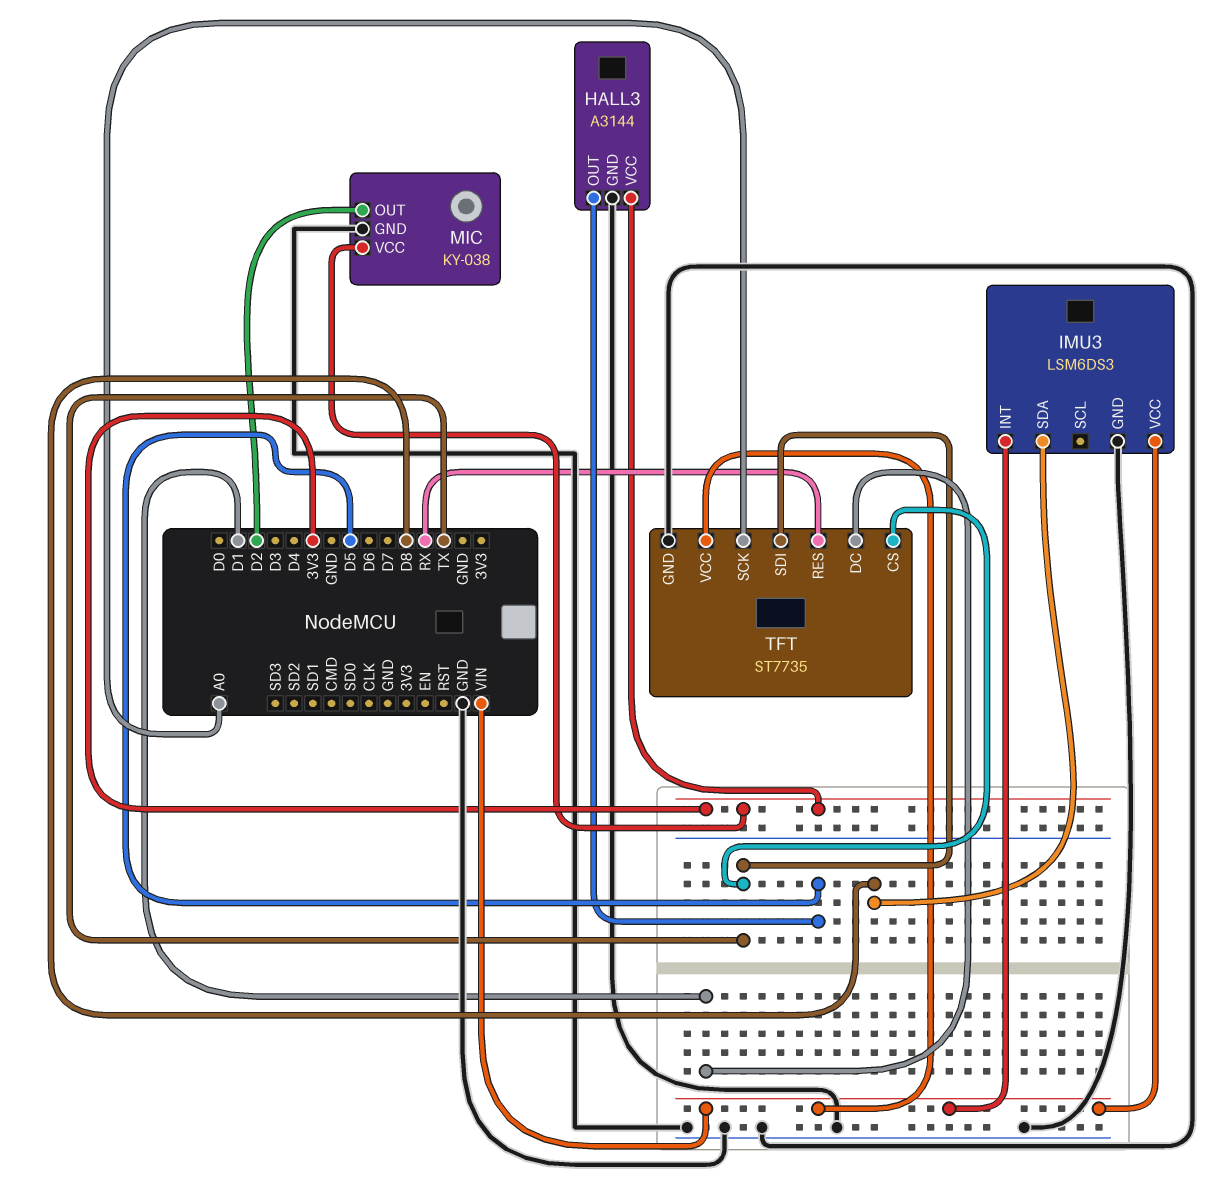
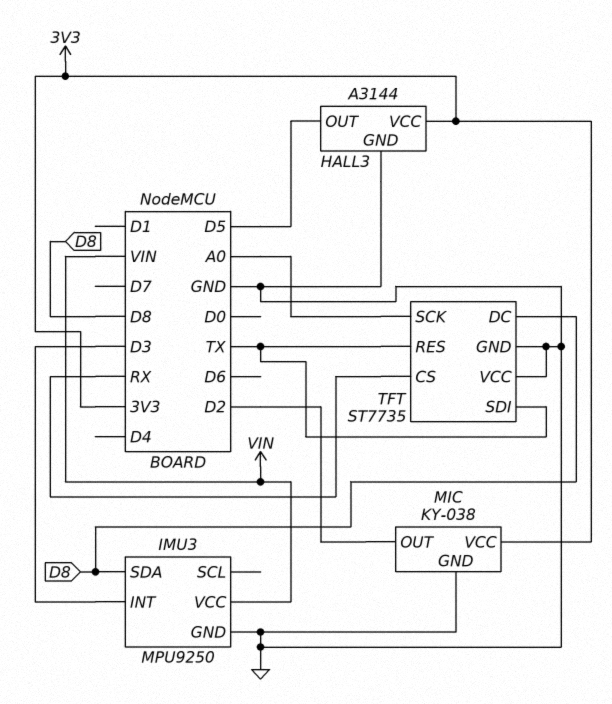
IMU3: LSM6DS3 -> MPU9250
IMU3 pin INT: VIN -> D3
TFT pin CS: TX -> RX
TFT pin DC: D1 -> D8
TFT pin RES: RX -> TX
TFT pin VCC: VIN -> GND

